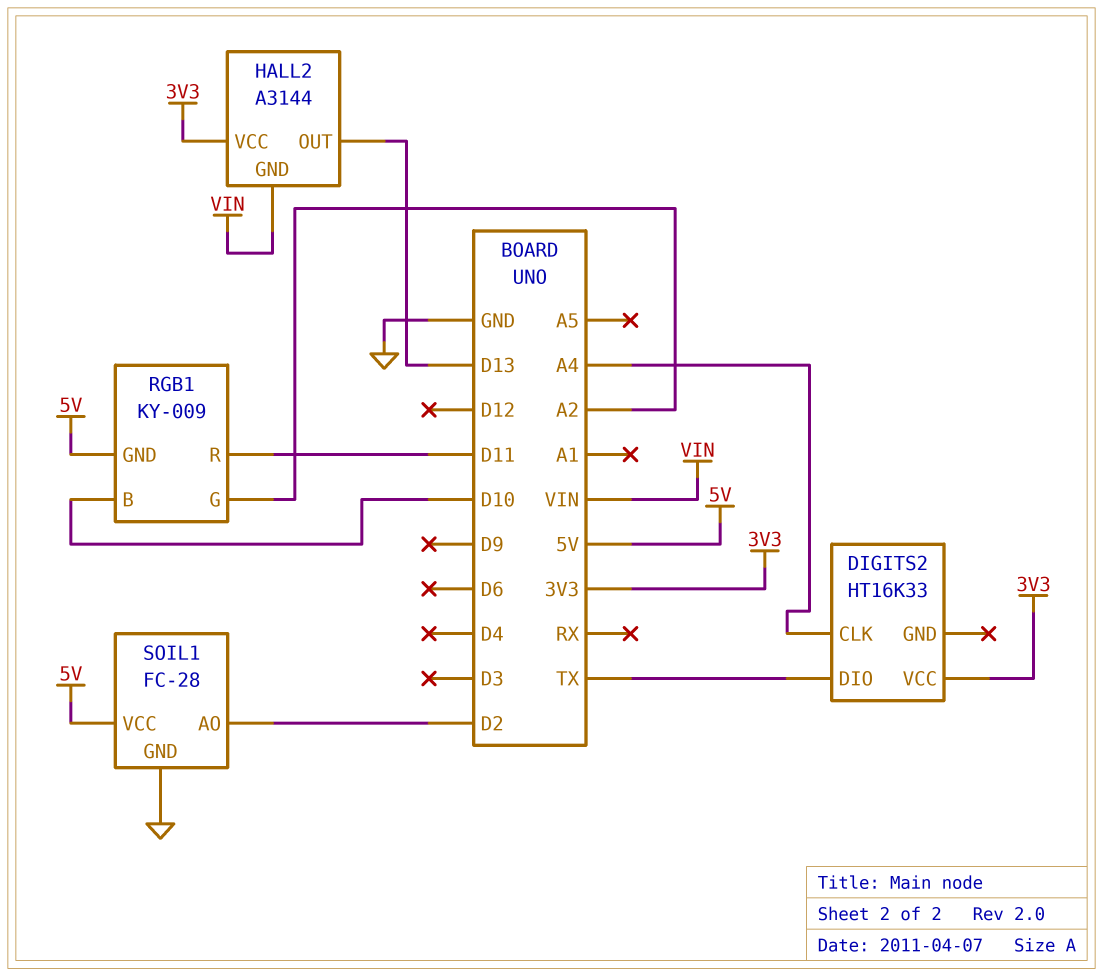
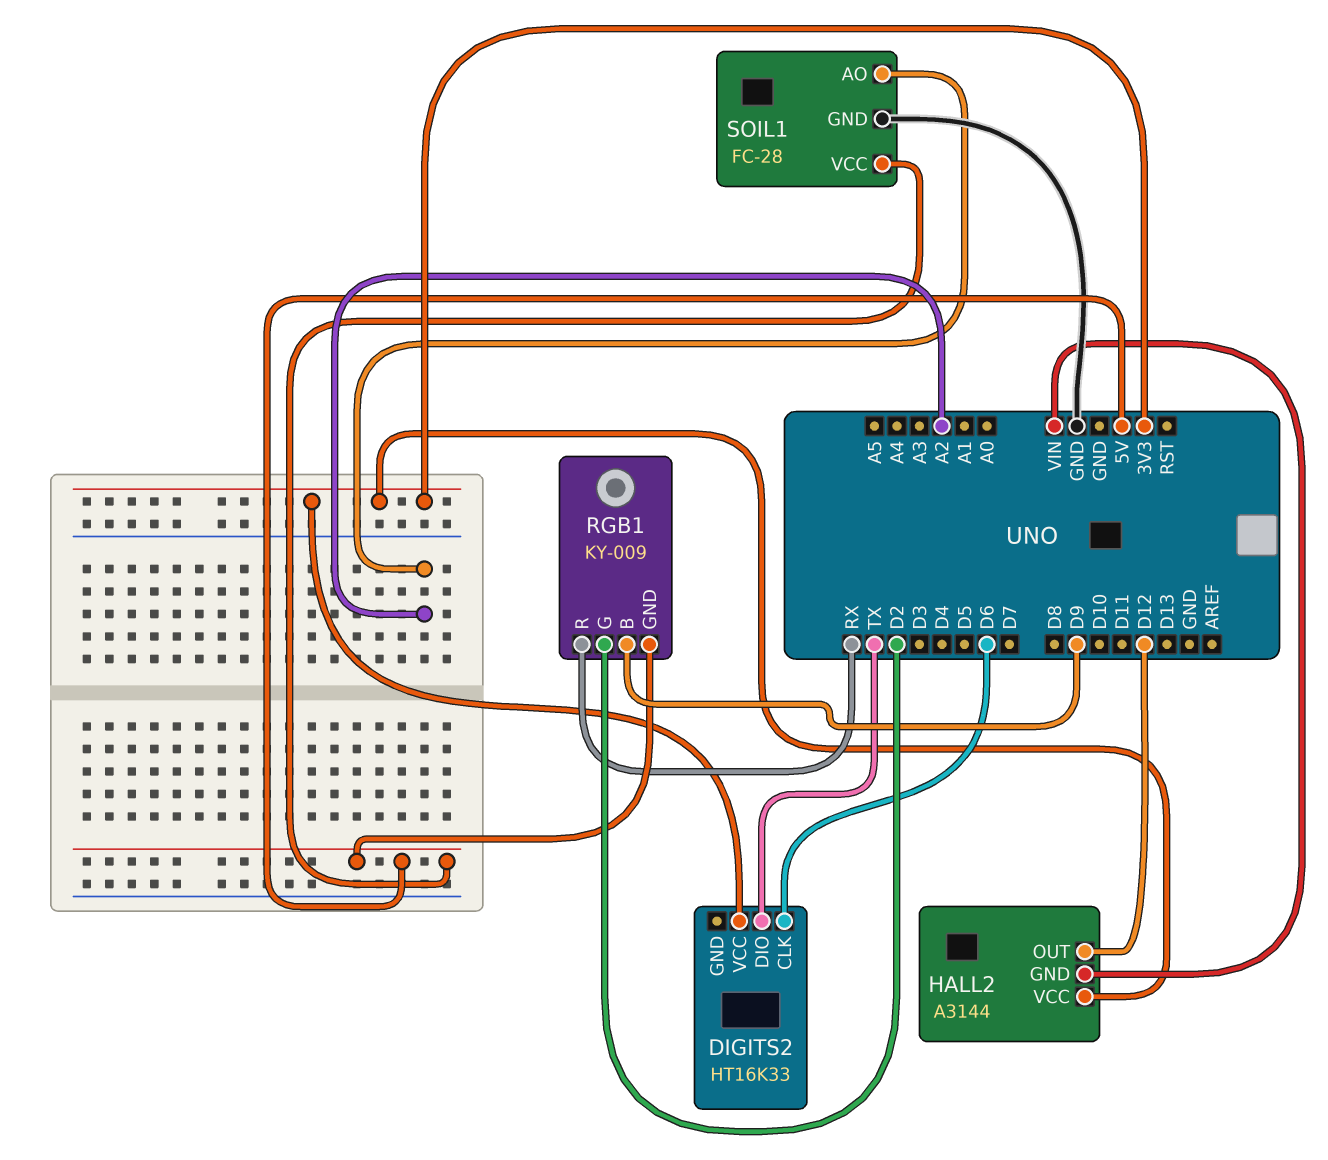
DIGITS2 pin CLK: A4 -> D6
HALL2 pin OUT: D13 -> D12
RGB1 pin B: D10 -> D9
RGB1 pin G: A2 -> D2
RGB1 pin R: D11 -> RX
SOIL1 pin AO: D2 -> A2

